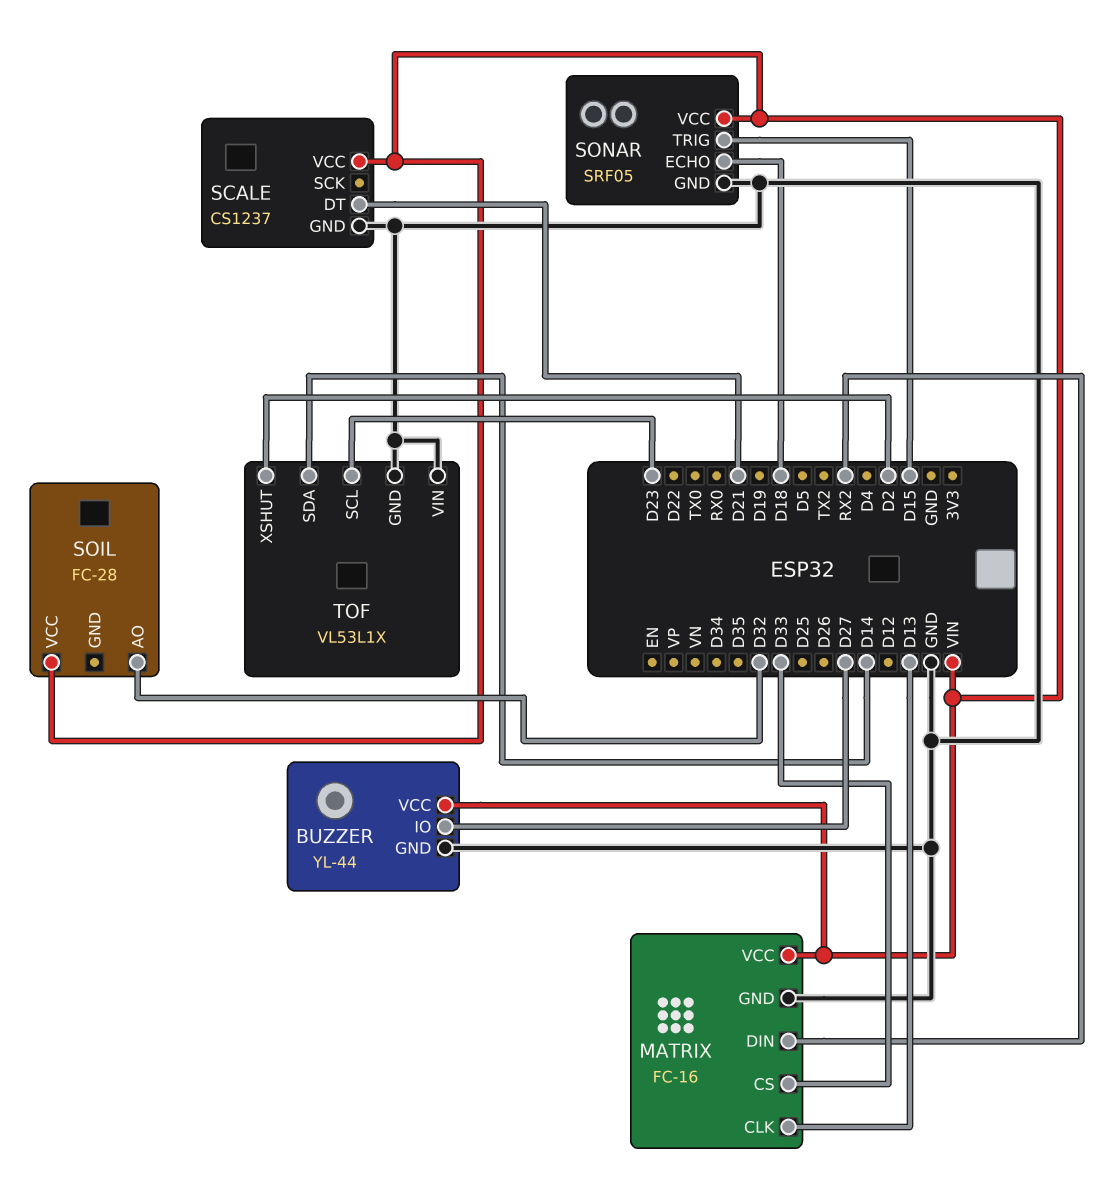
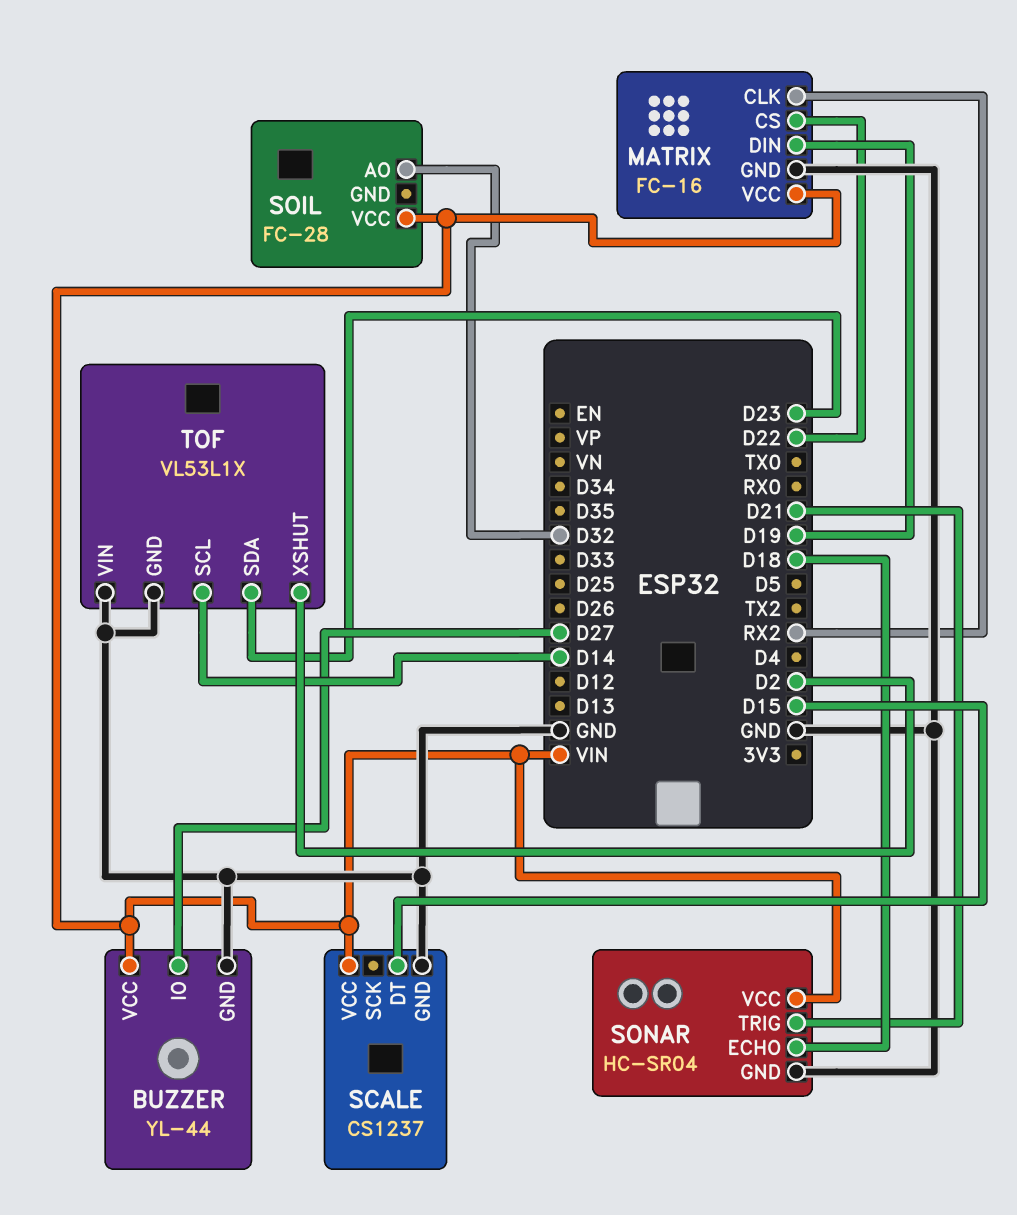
MATRIX pin CLK: D13 -> RX2
MATRIX pin CS: D33 -> D22
MATRIX pin DIN: RX2 -> D19
SCALE pin DT: D21 -> D15
SONAR: SRF05 -> HC-SR04
SONAR pin TRIG: D15 -> D21
TOF pin SCL: D23 -> D14
TOF pin SDA: D14 -> D23

